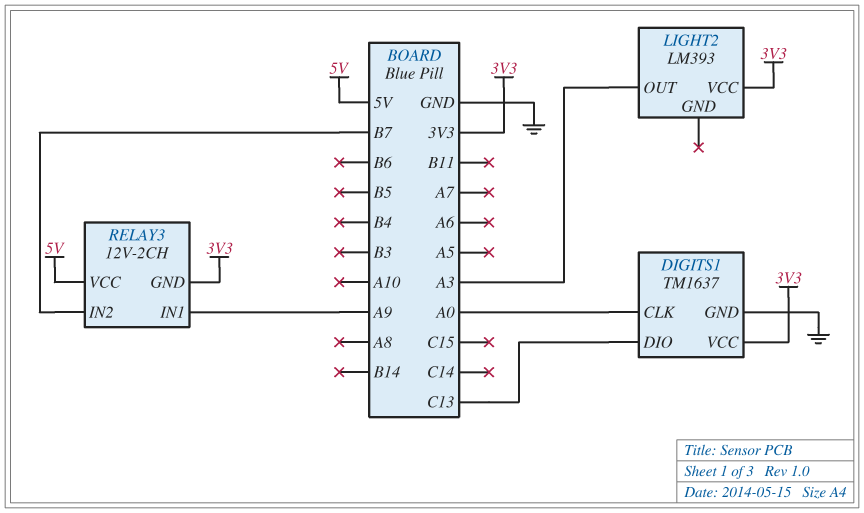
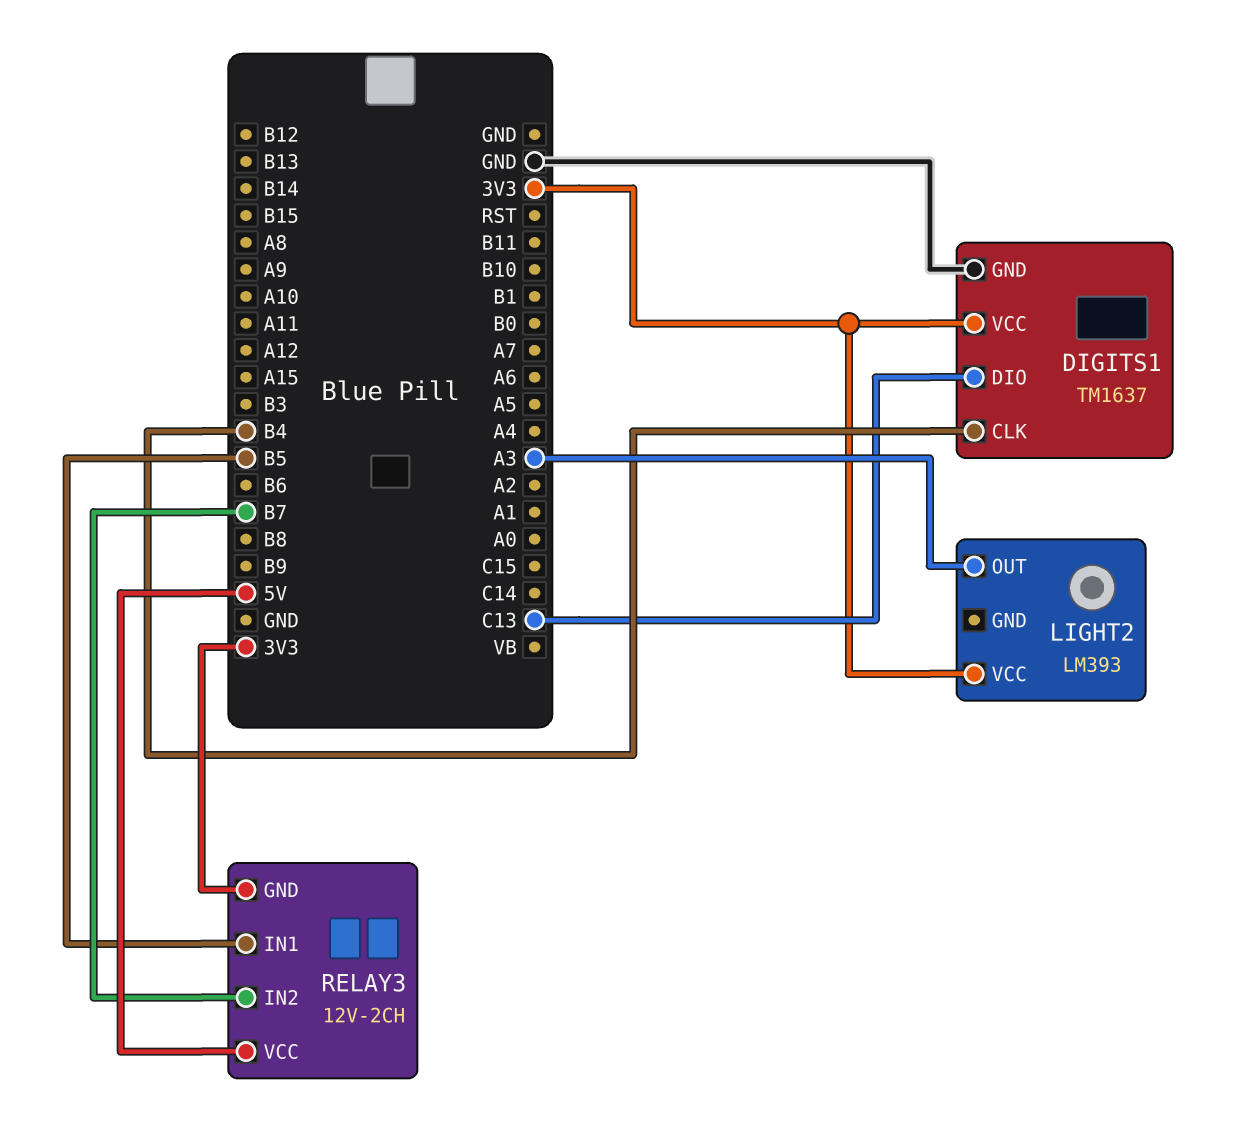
DIGITS1 pin CLK: A0 -> B4
RELAY3 pin IN1: A9 -> B5

